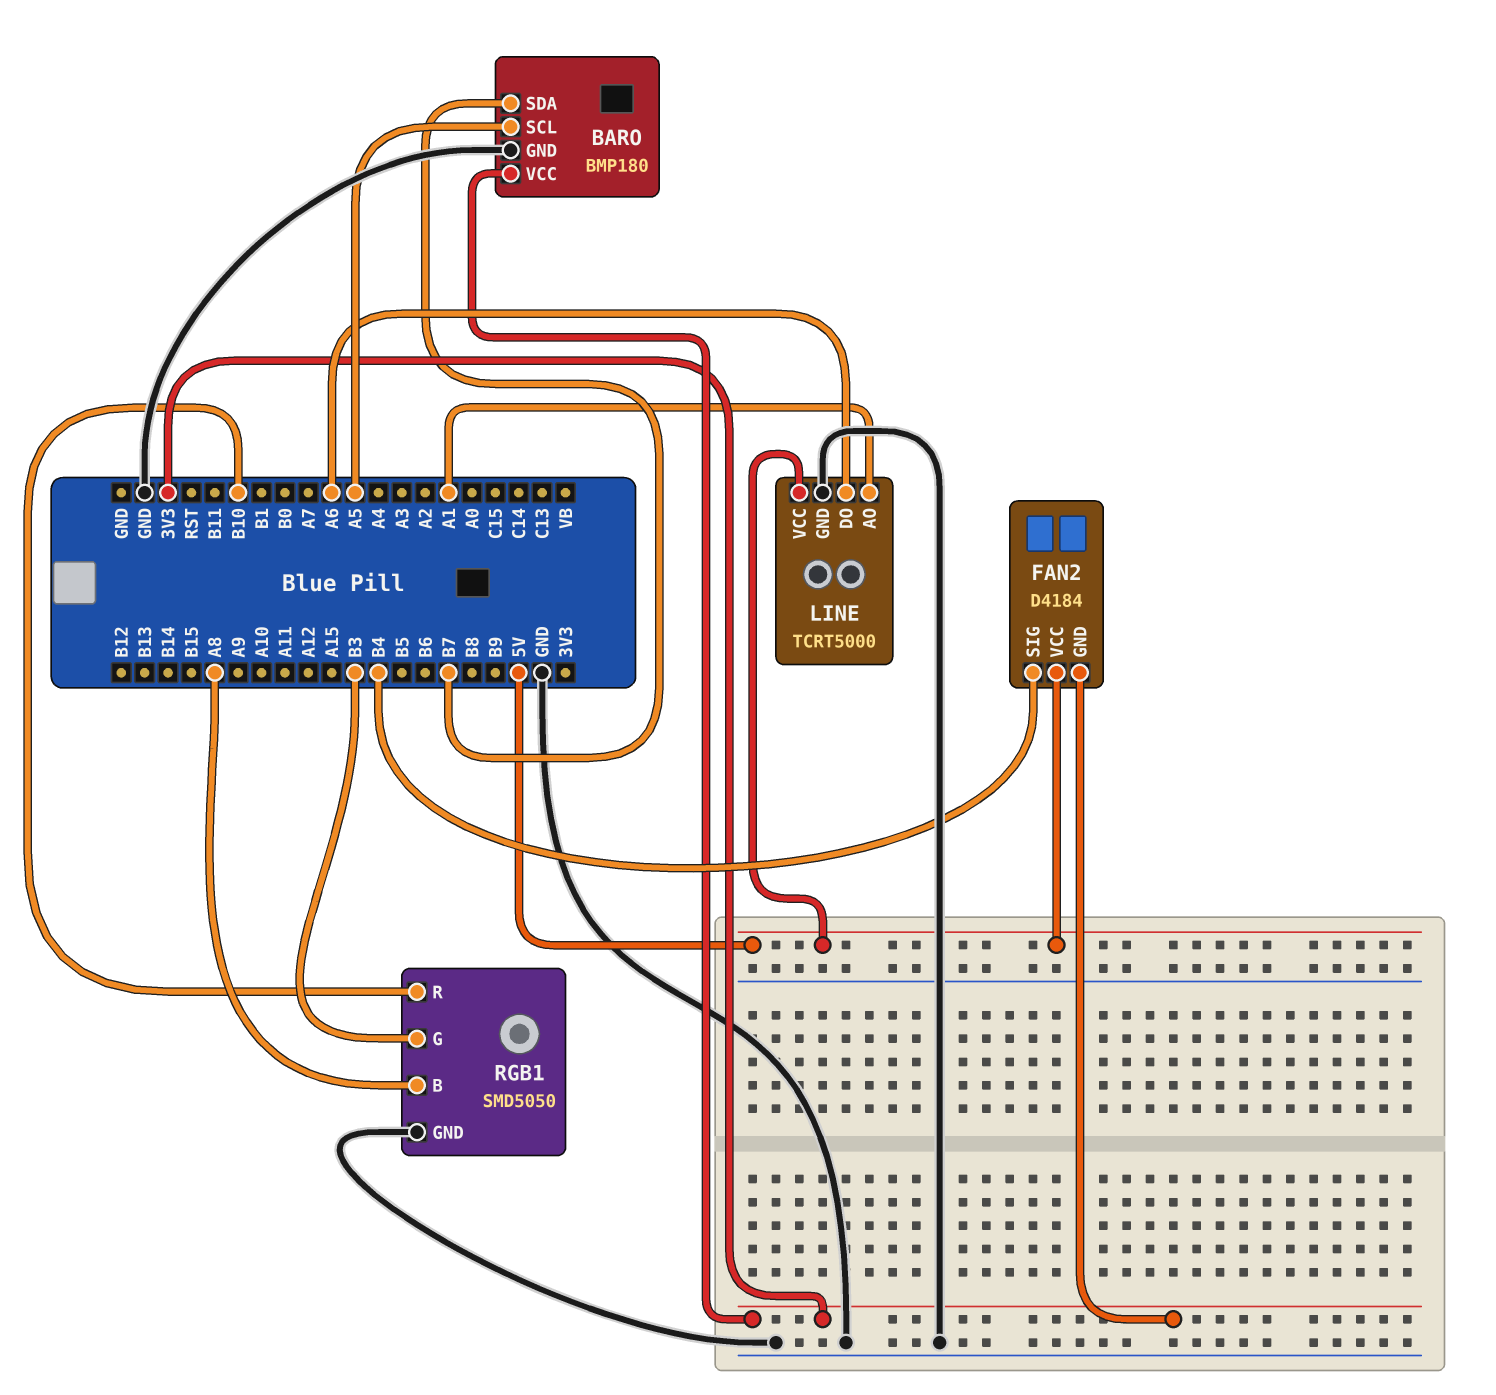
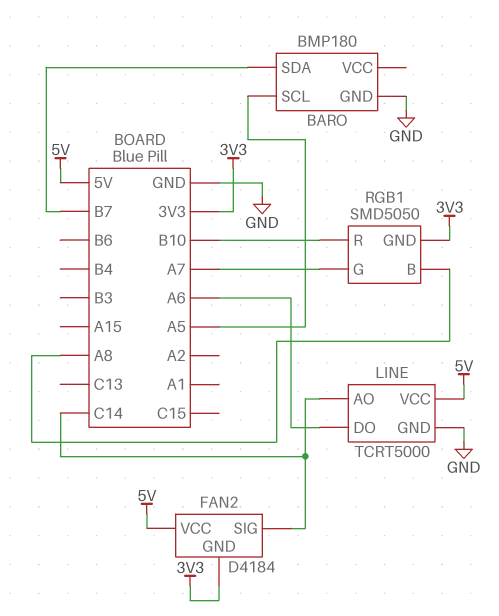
BARO pin VCC: 3V3 -> none
FAN2 pin SIG: B4 -> C14
LINE pin AO: A1 -> C14
RGB1 pin G: B3 -> A7
RGB1 pin GND: GND -> 3V3

